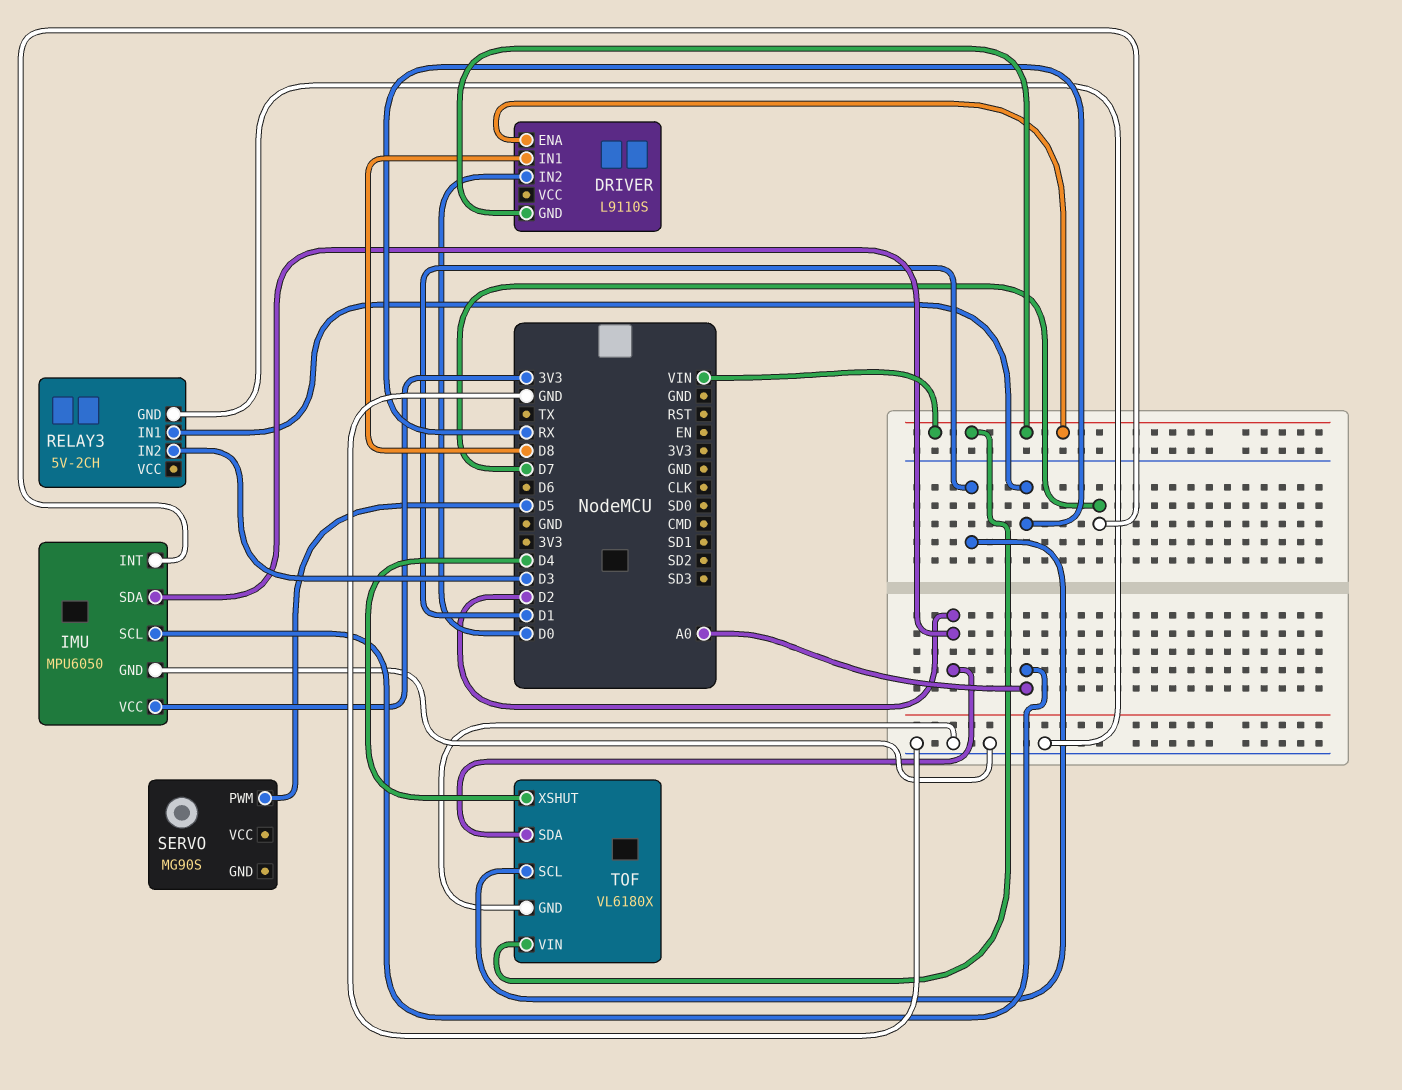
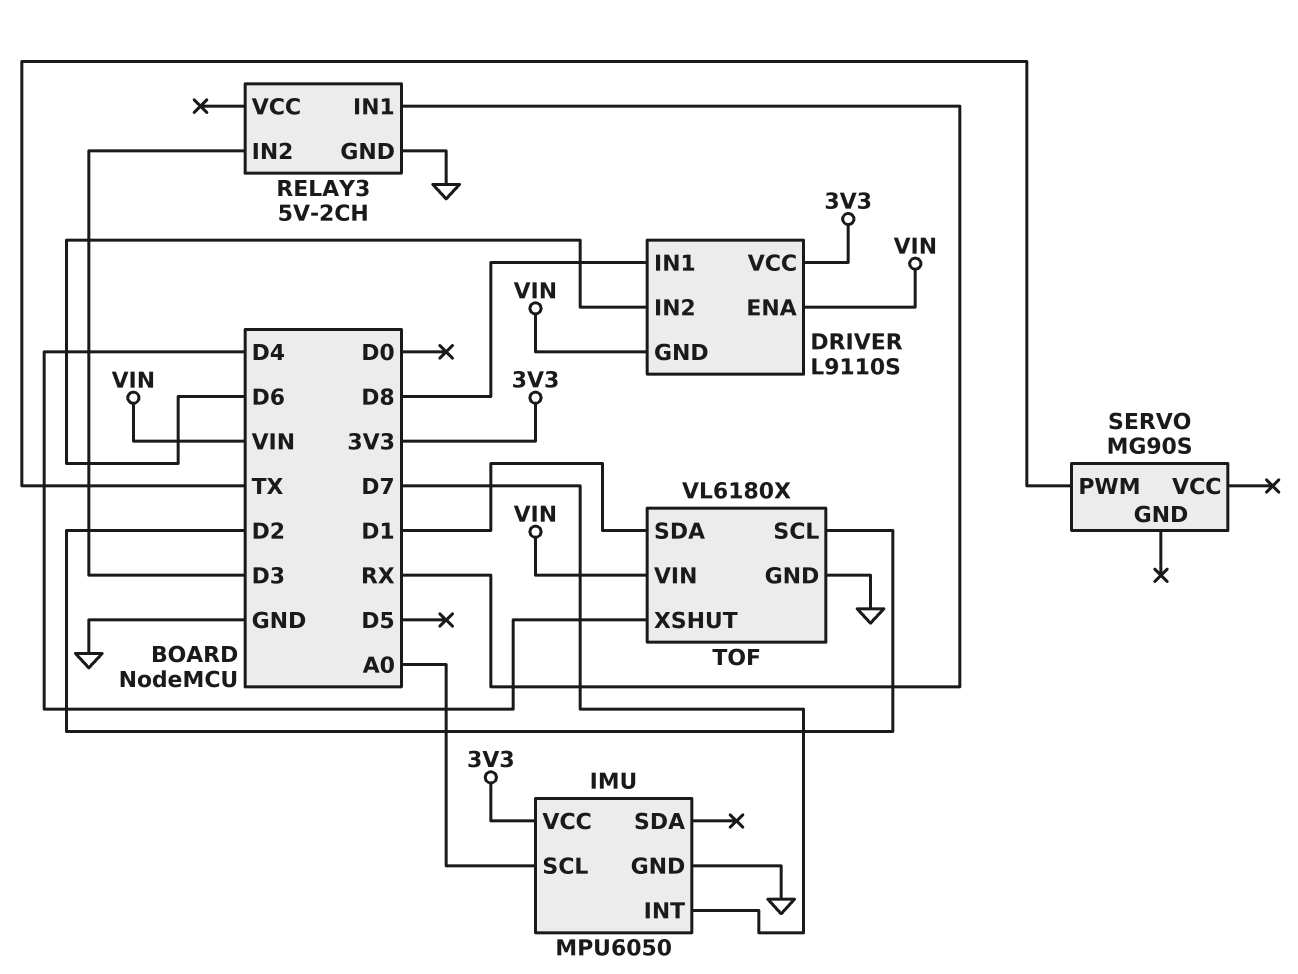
DRIVER pin IN2: D0 -> D6
DRIVER pin VCC: none -> 3V3
IMU pin SDA: D2 -> none
SERVO pin PWM: D5 -> TX
TOF pin SCL: D1 -> D2
TOF pin SDA: D2 -> D1

